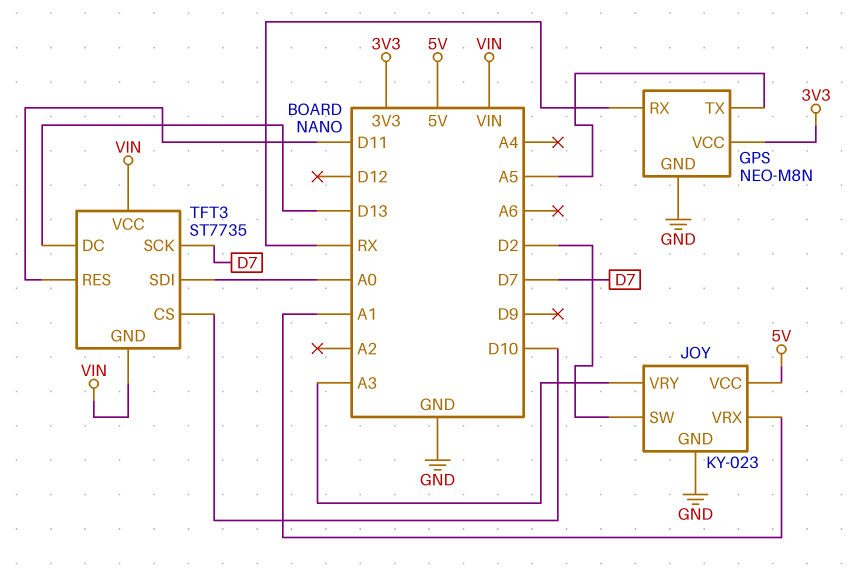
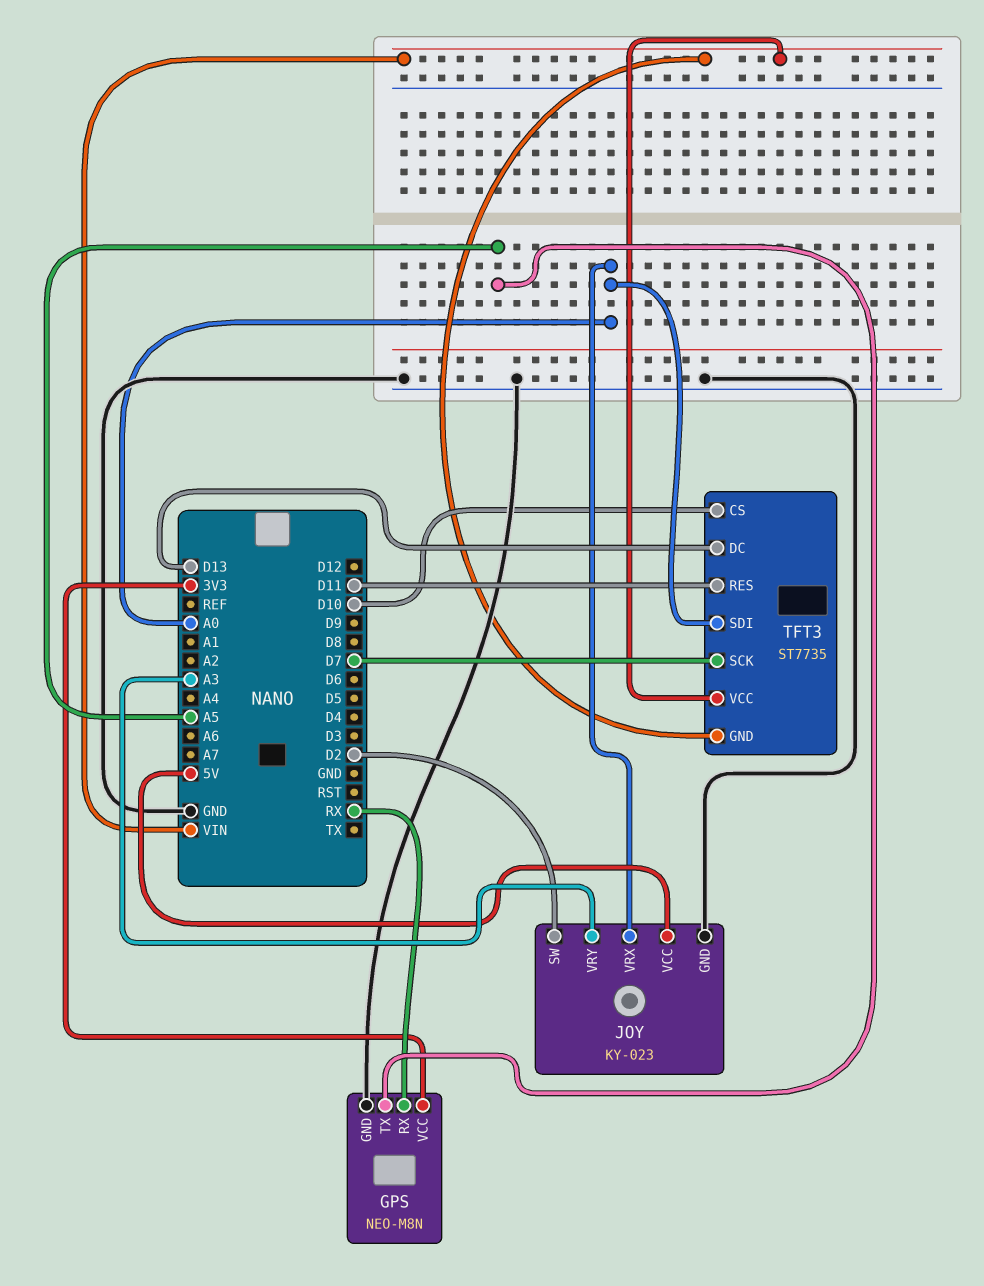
JOY pin VRX: A1 -> A0

